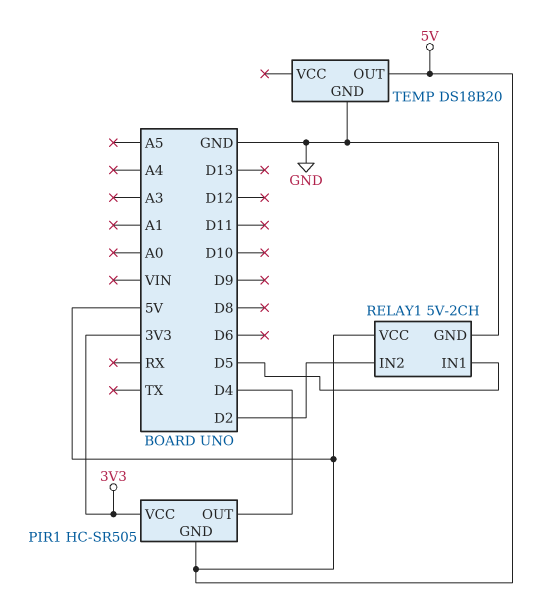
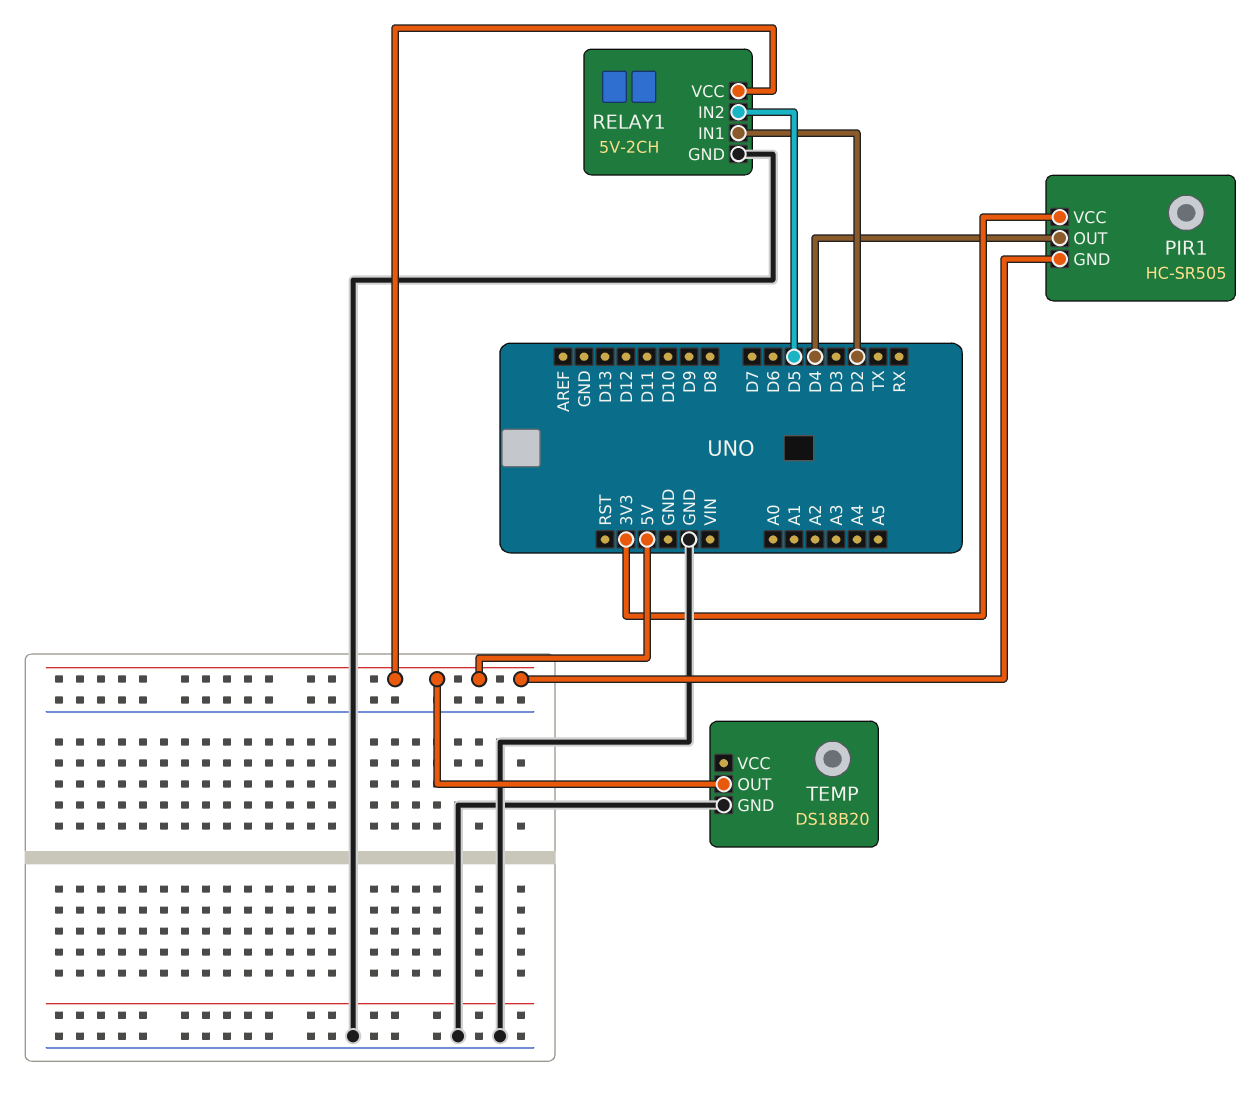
RELAY1 pin IN1: D5 -> D2
RELAY1 pin IN2: D2 -> D5

